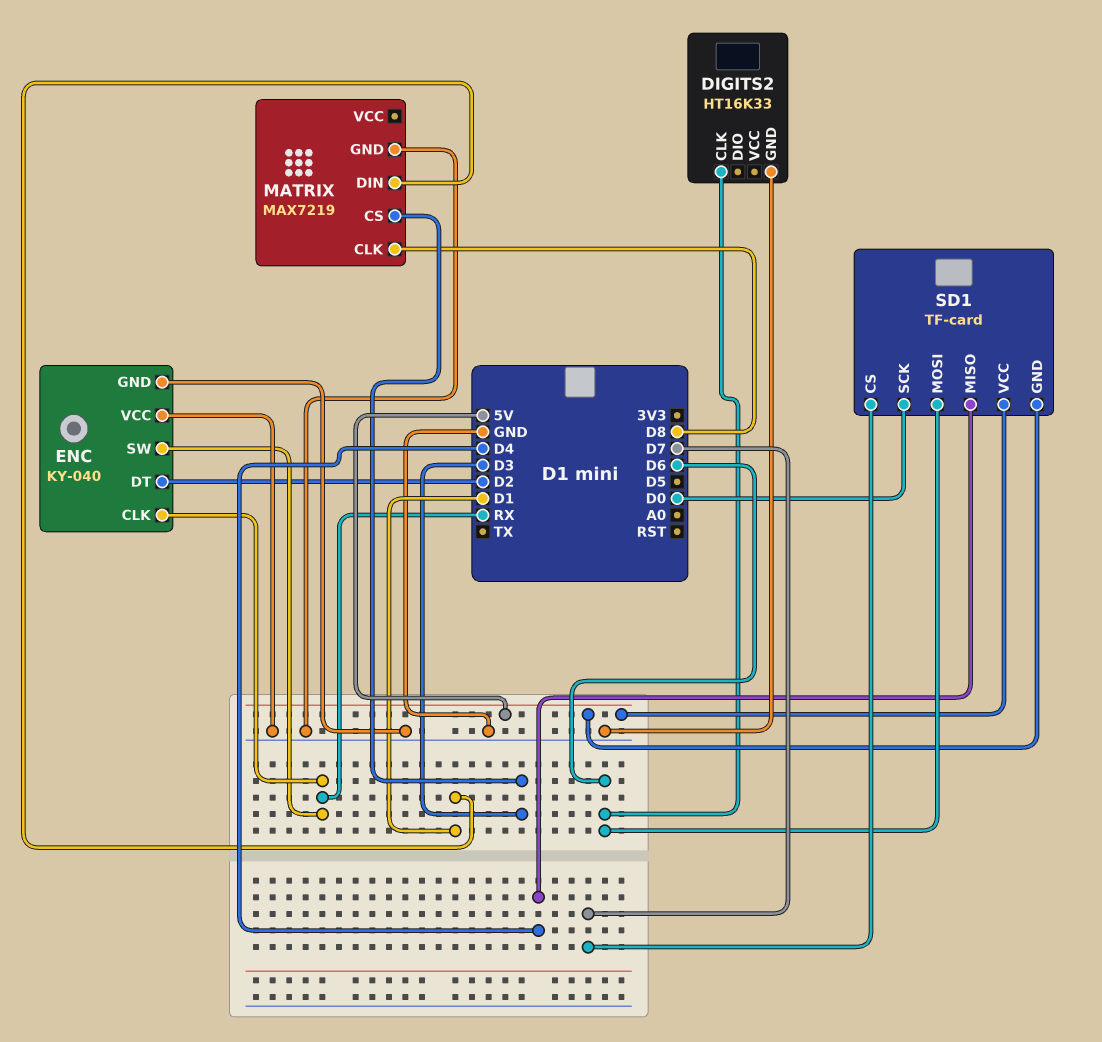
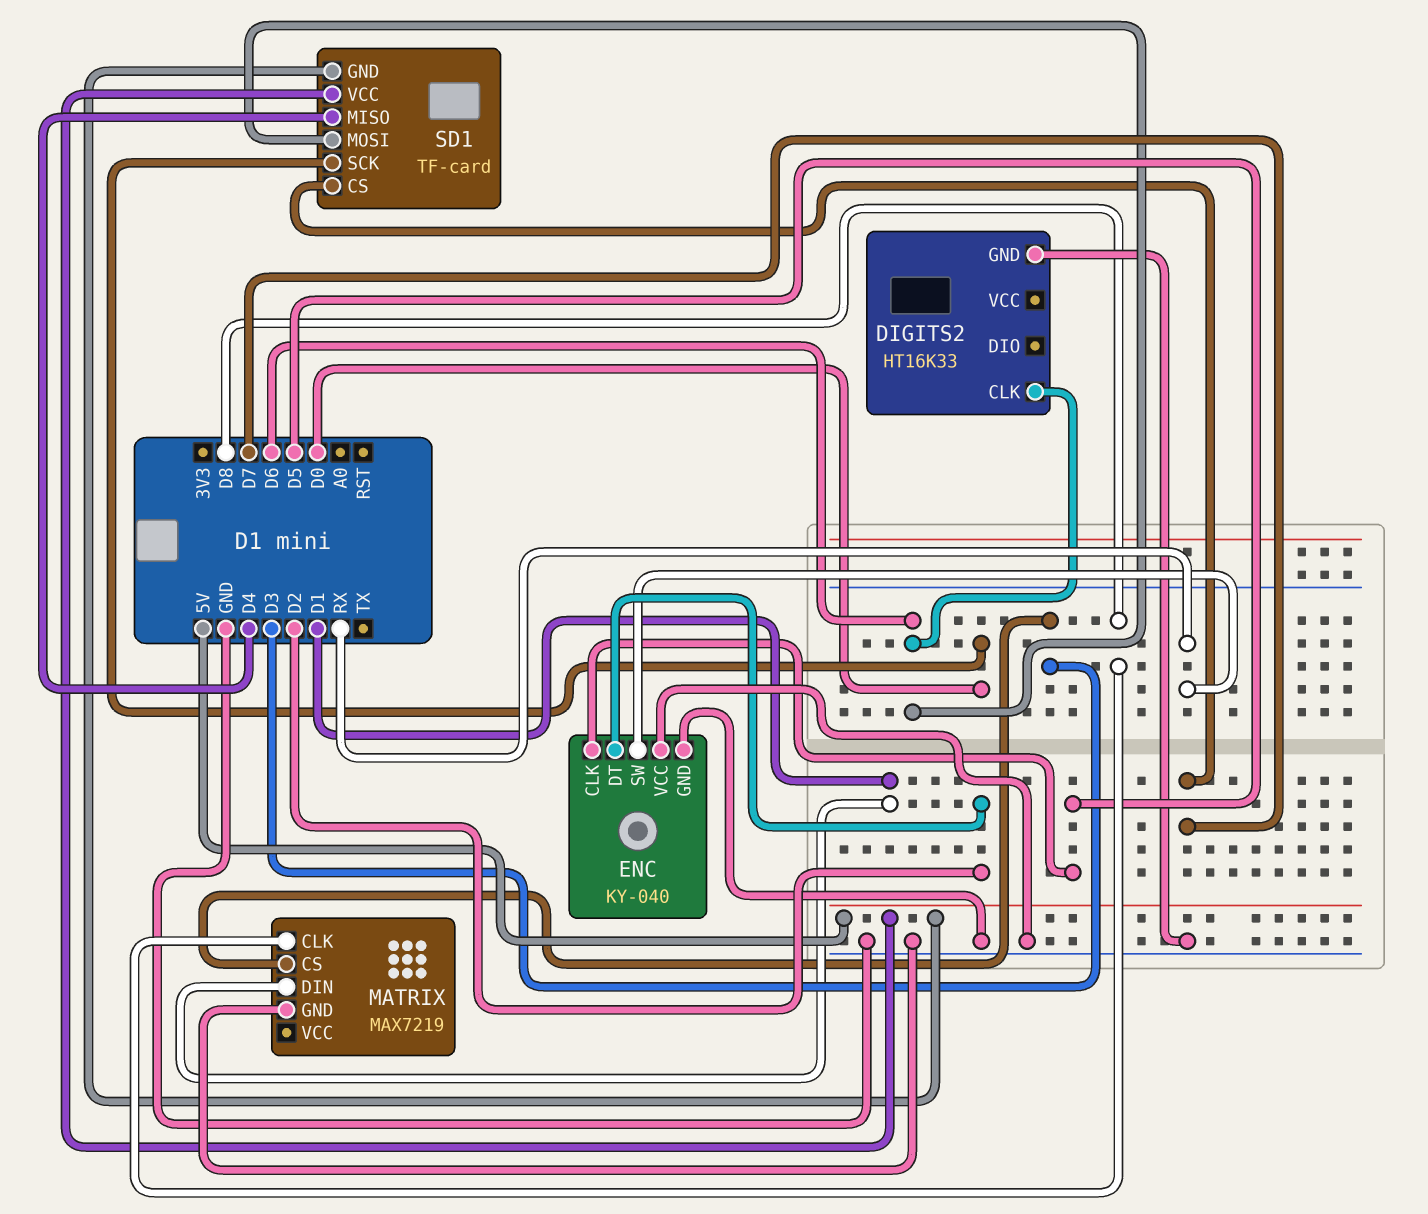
ENC pin CLK: RX -> D5

